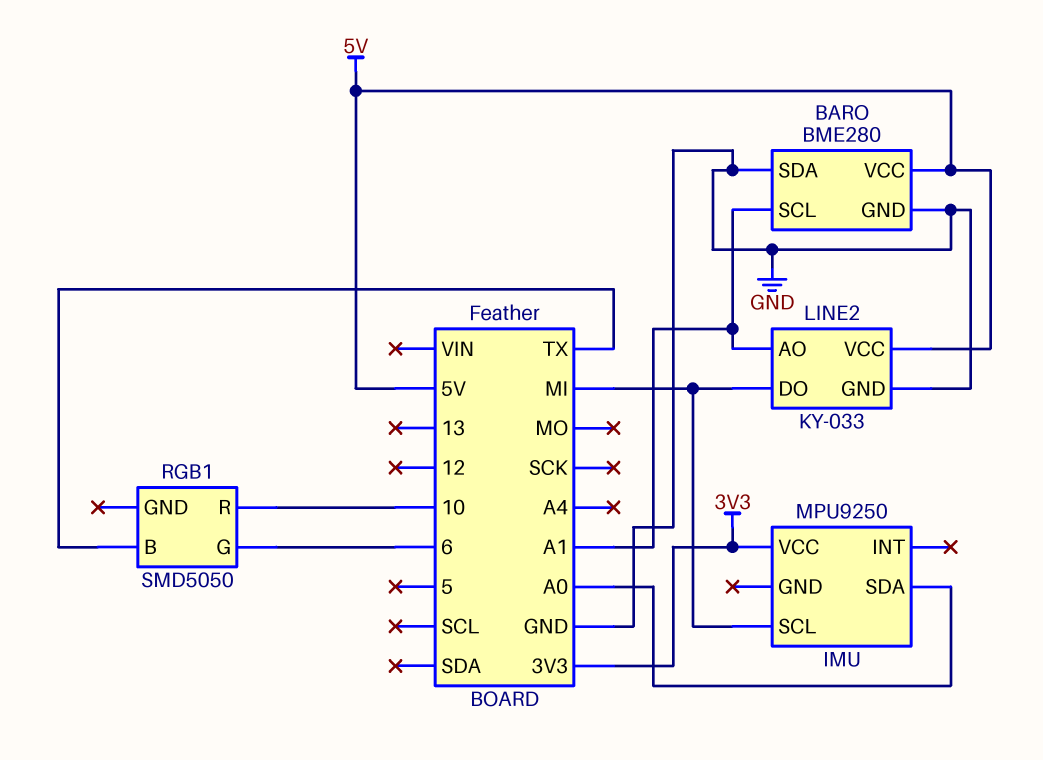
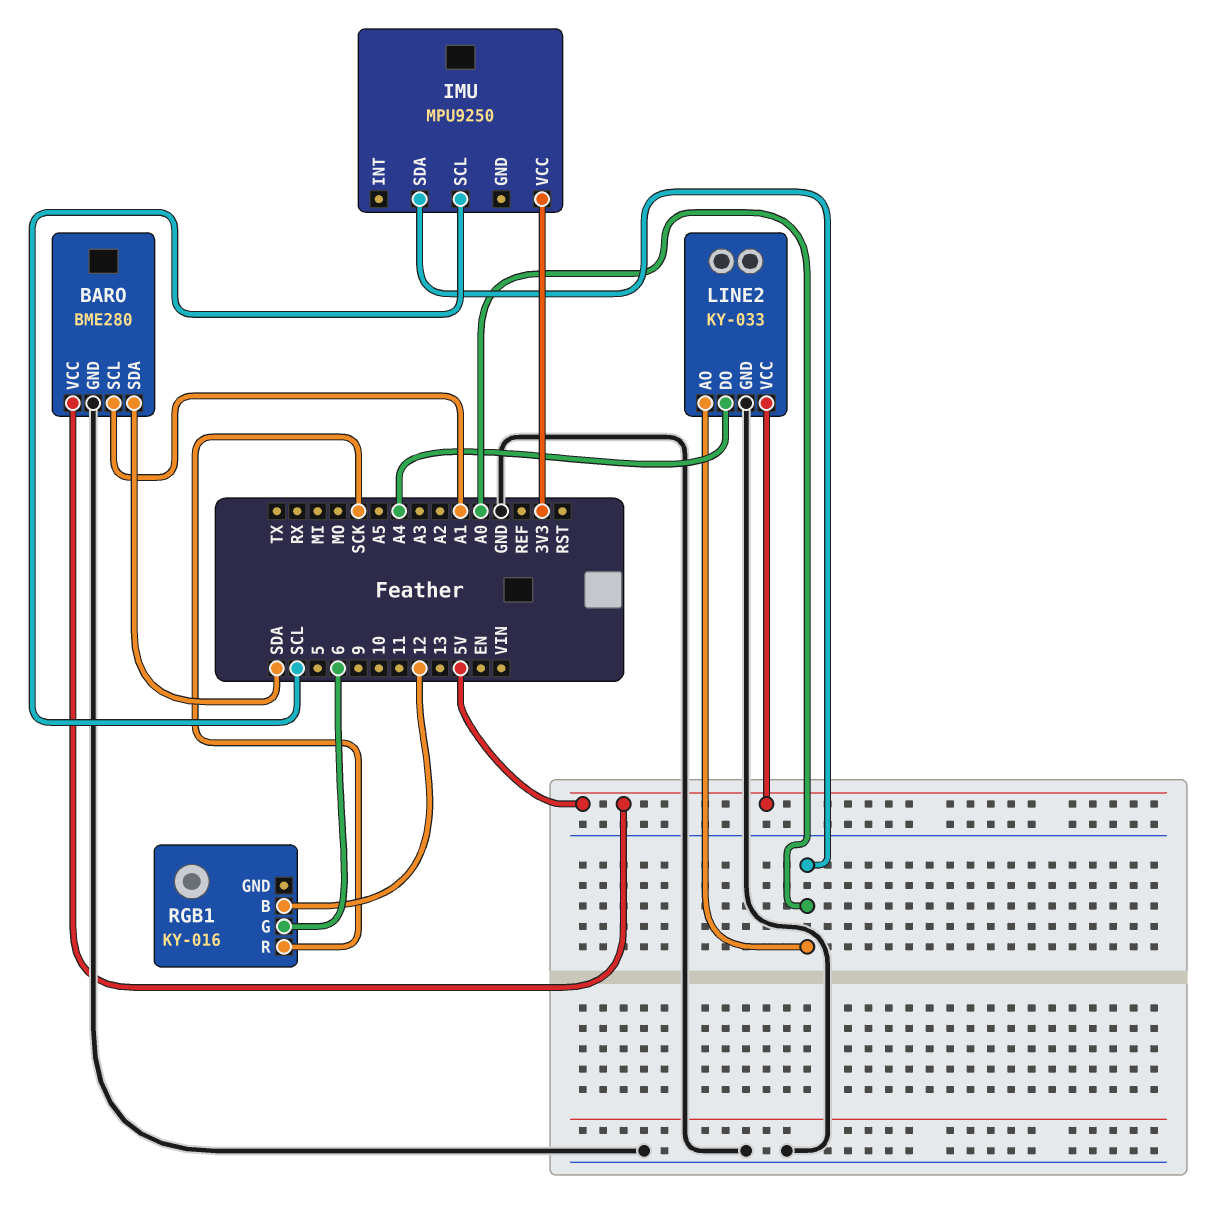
BARO pin SDA: GND -> SDA
IMU pin SCL: MI -> SCL
LINE2 pin AO: A1 -> A0
LINE2 pin DO: MI -> A4
RGB1: SMD5050 -> KY-016
RGB1 pin B: TX -> 12
RGB1 pin R: 10 -> SCK

